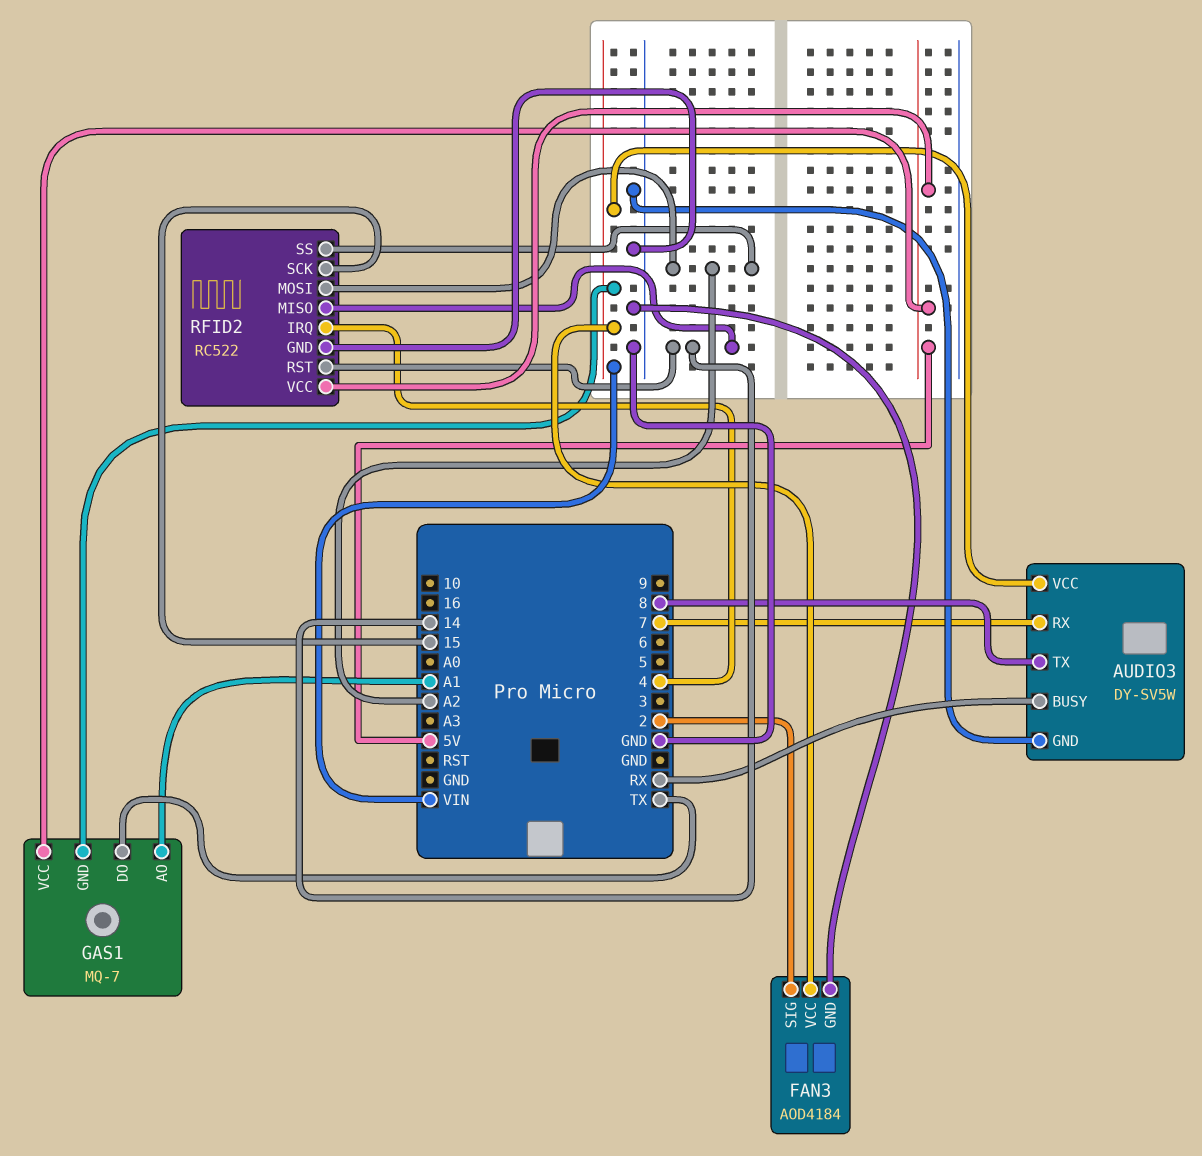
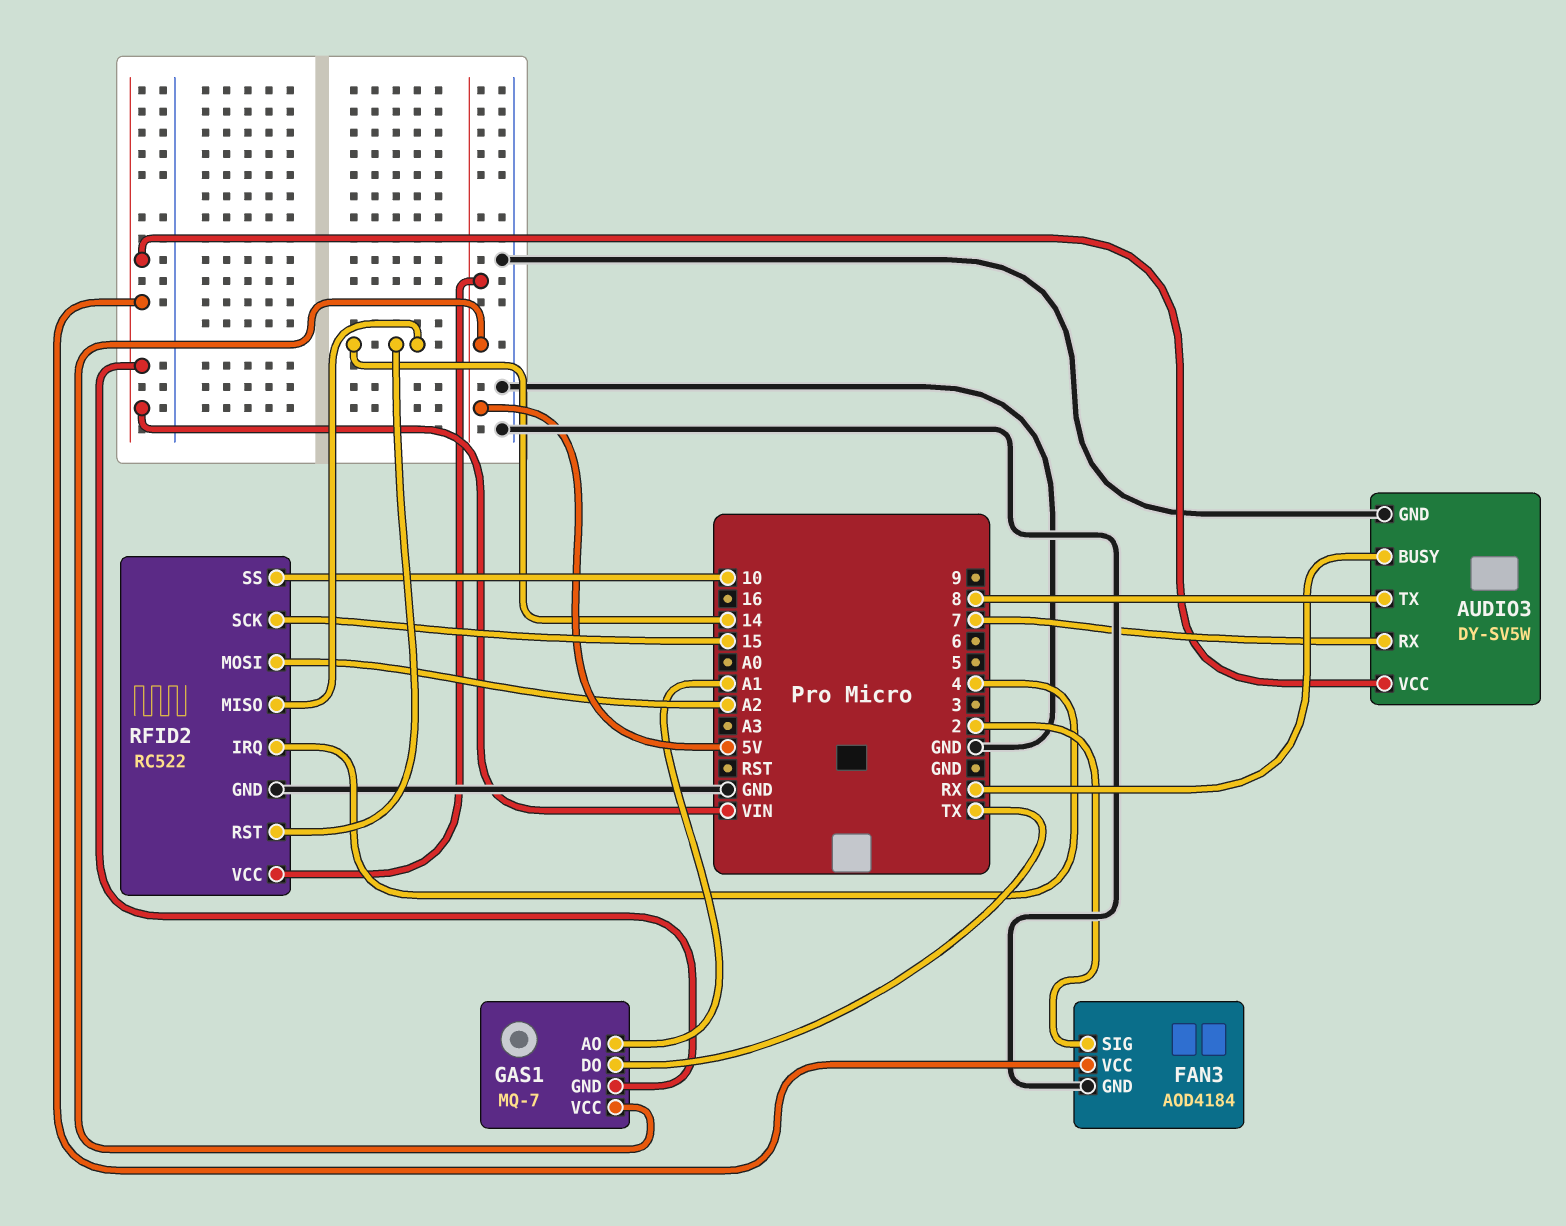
RFID2 pin SS: A2 -> 10

